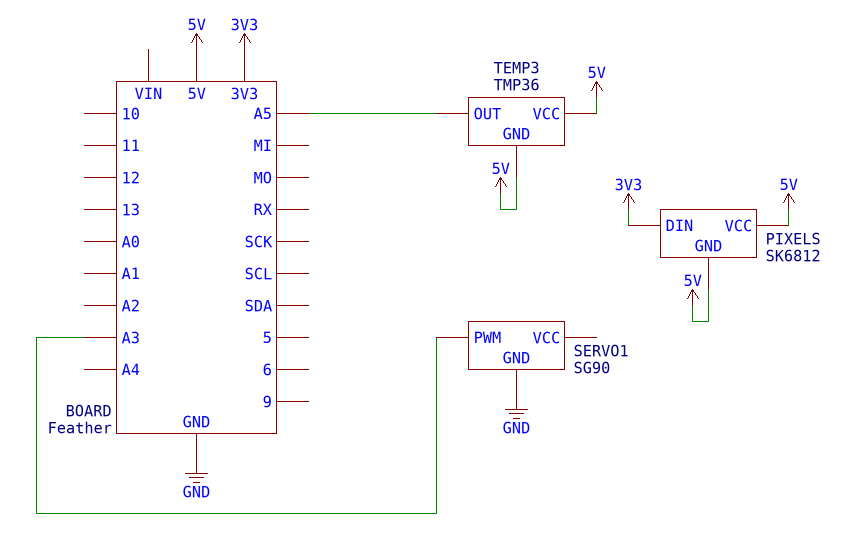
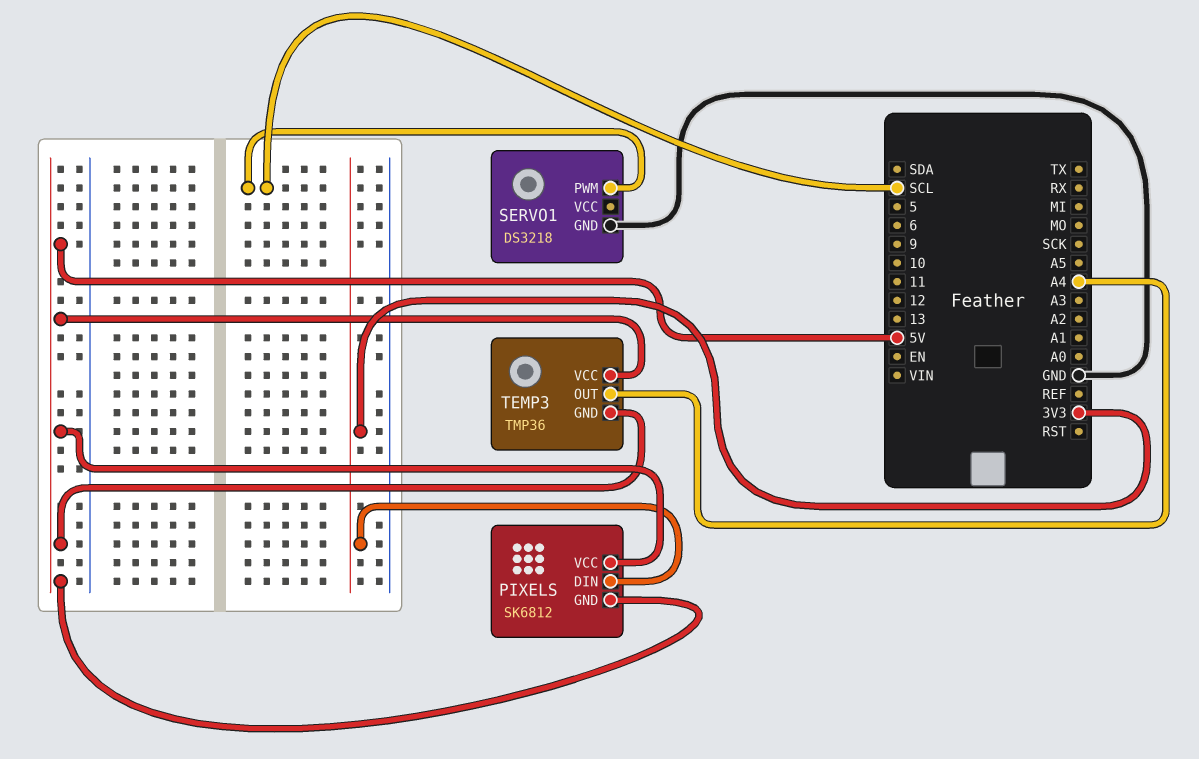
SERVO1: SG90 -> DS3218
SERVO1 pin PWM: A3 -> SCL
TEMP3 pin OUT: A5 -> A4

